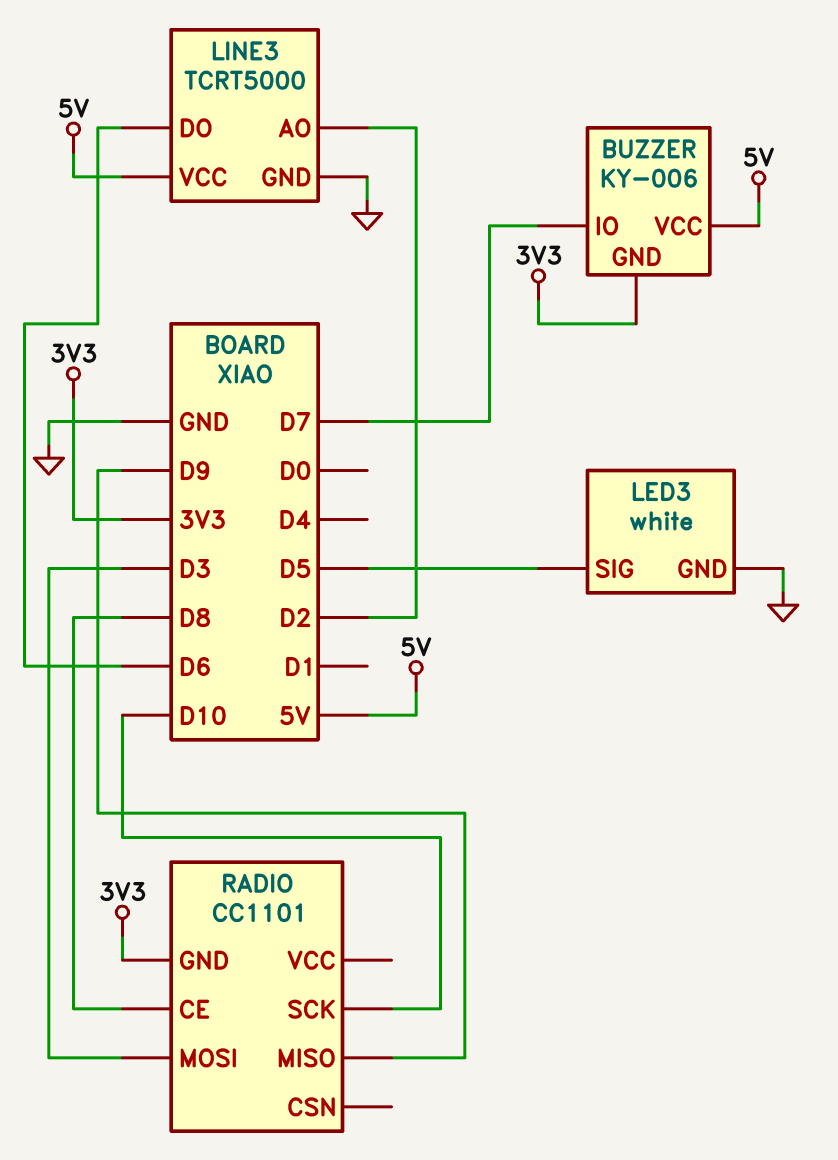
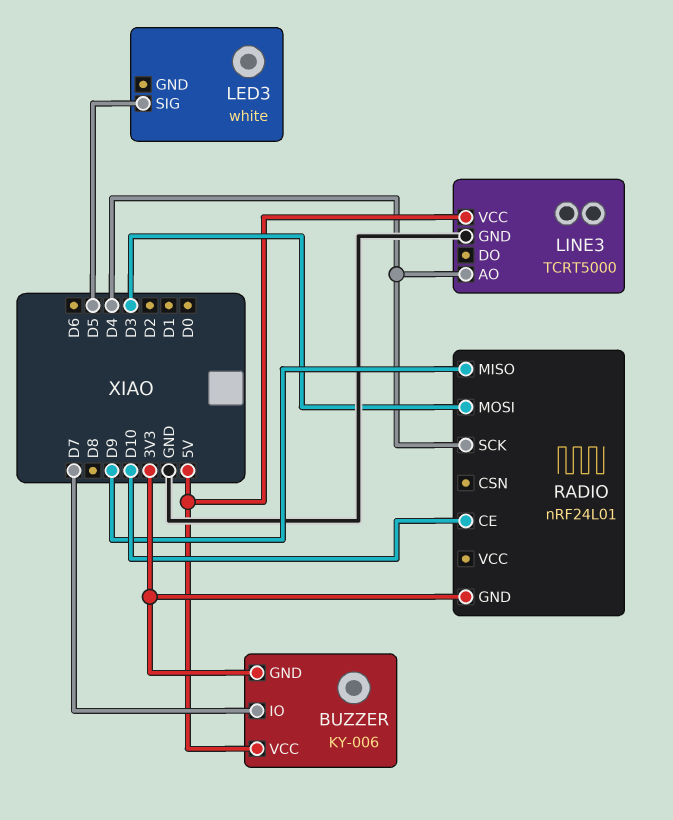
LED3 pin GND: GND -> none
LINE3 pin AO: D2 -> D4
LINE3 pin DO: D6 -> none
RADIO: CC1101 -> nRF24L01
RADIO pin CE: D8 -> D10
RADIO pin SCK: D10 -> D4

